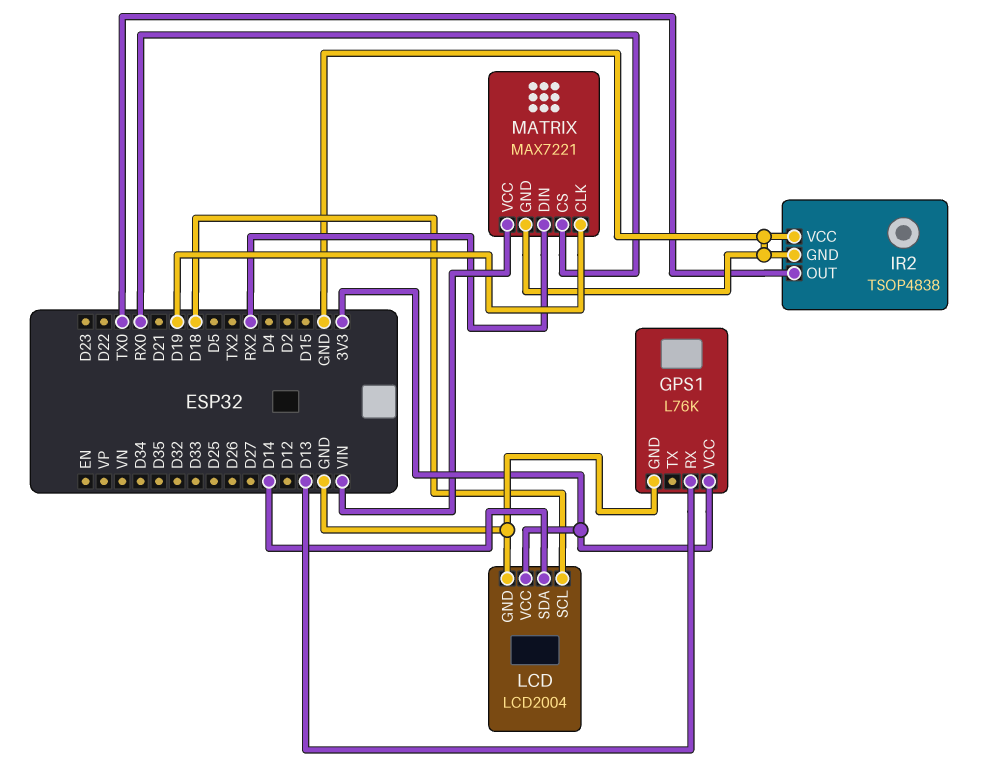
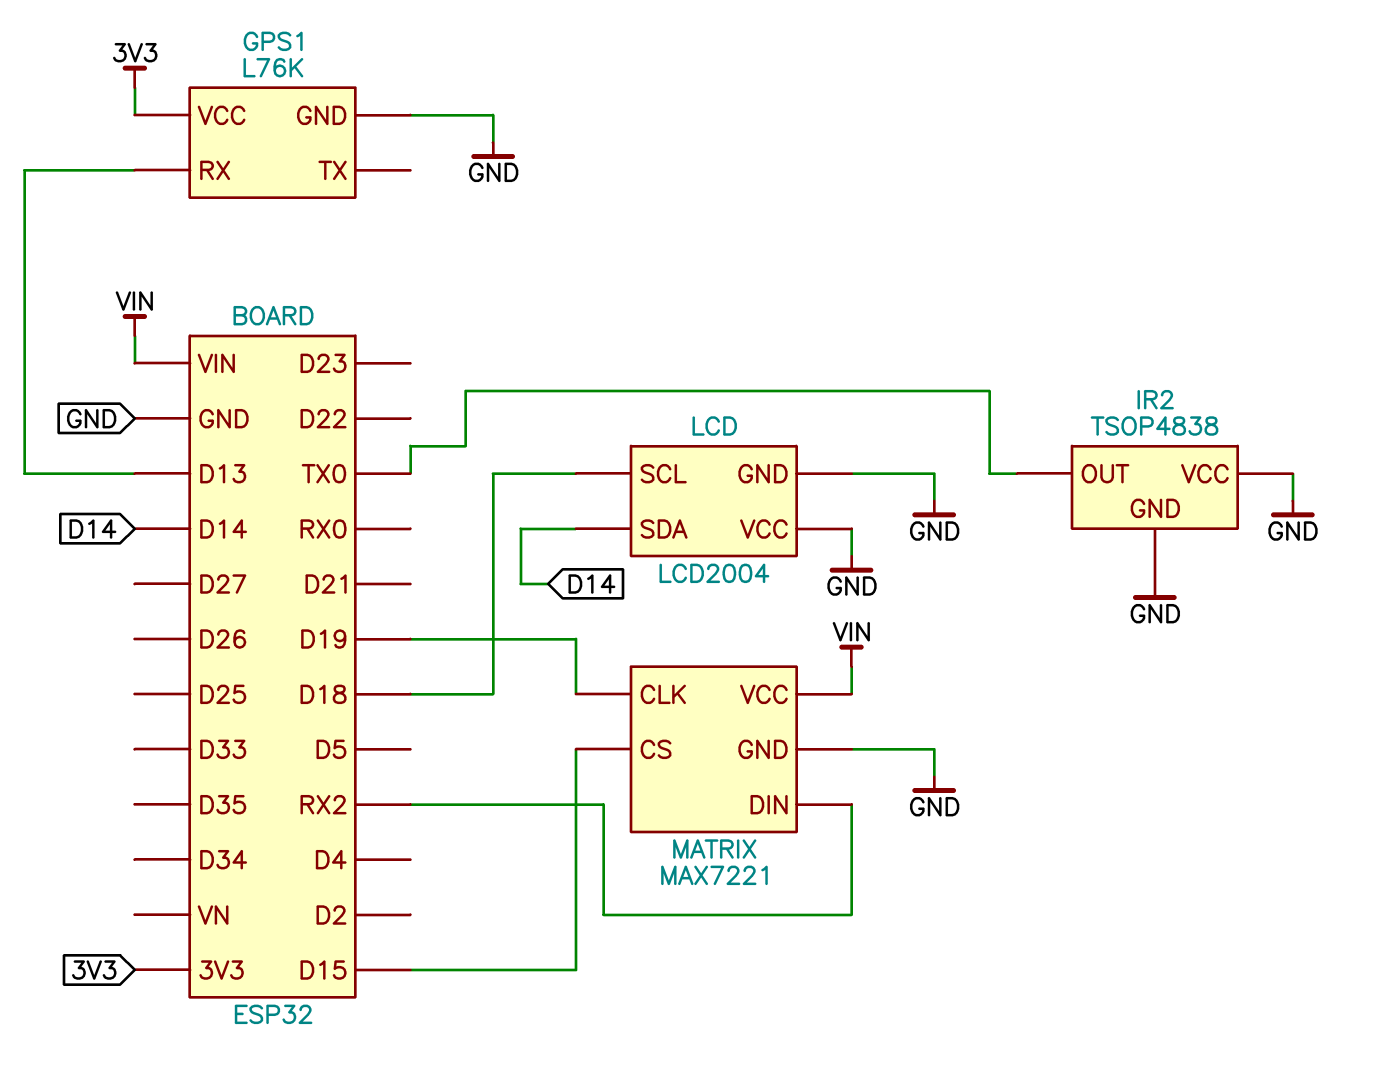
LCD pin VCC: 3V3 -> GND
MATRIX pin CS: RX0 -> D15

